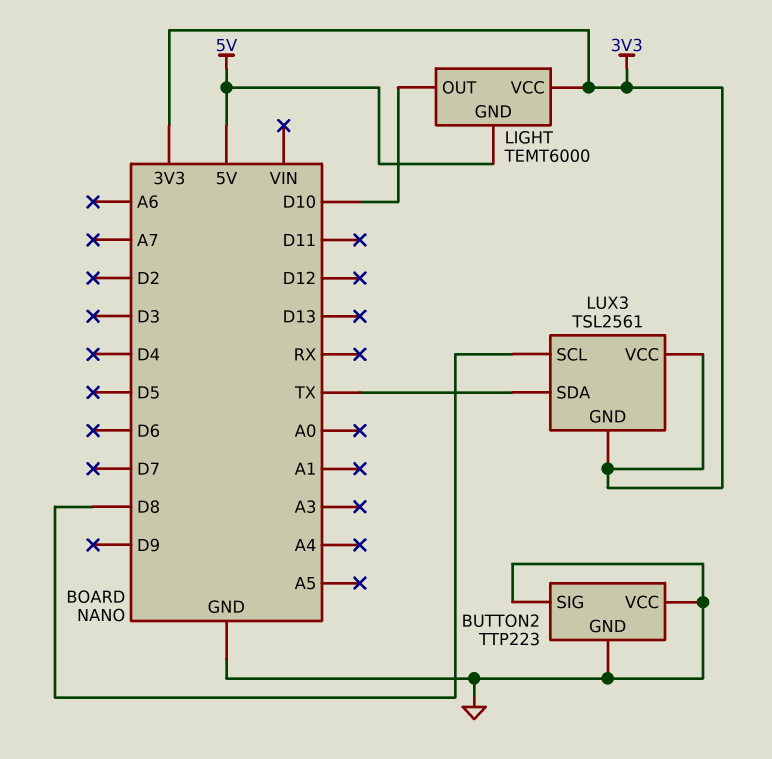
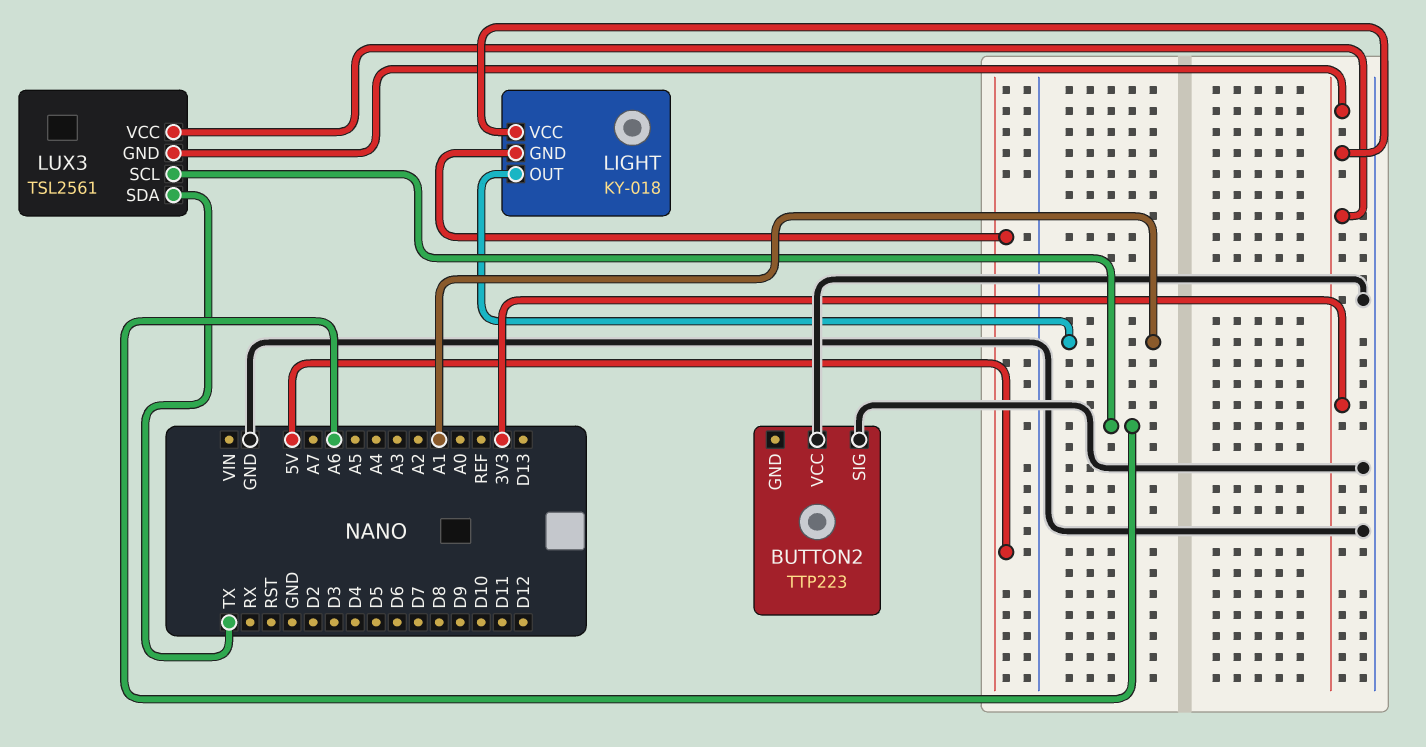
BUTTON2 pin GND: GND -> none
LIGHT: TEMT6000 -> KY-018
LIGHT pin OUT: D10 -> A1
LUX3 pin SCL: D8 -> A6

